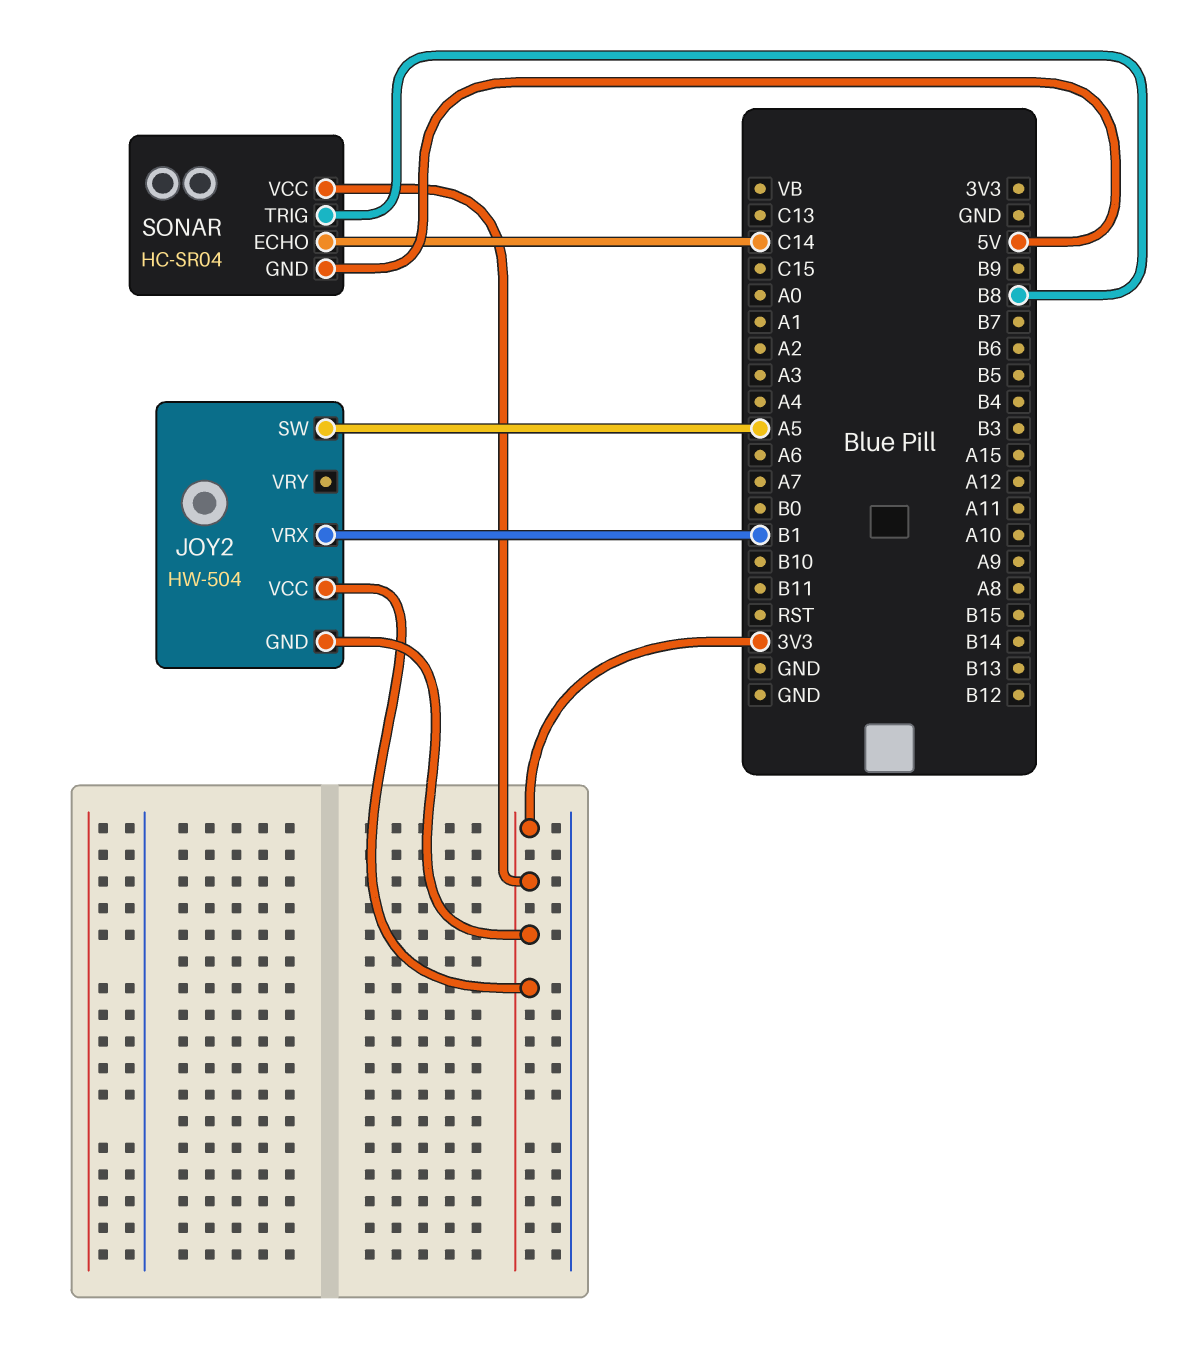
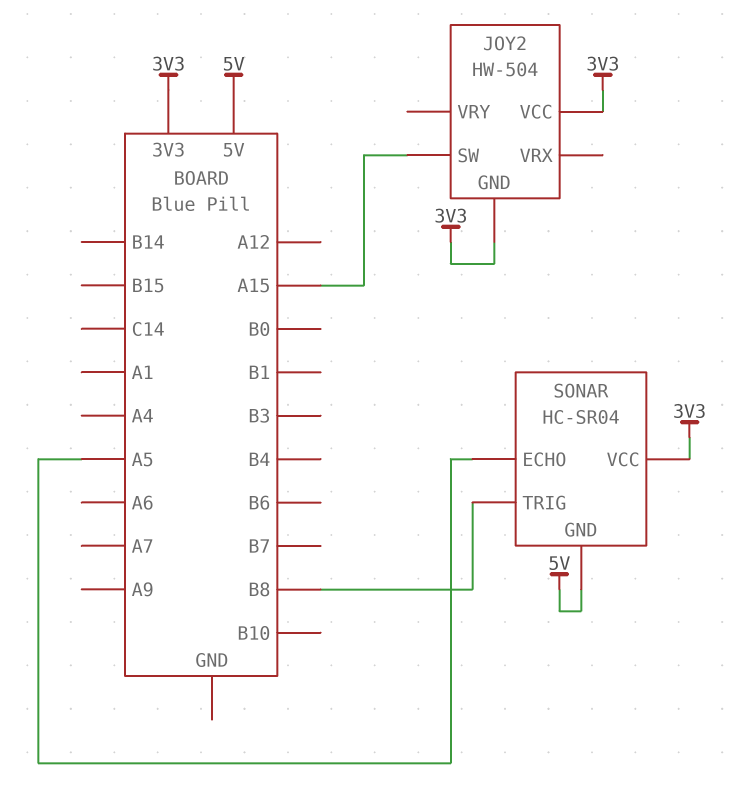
JOY2 pin SW: A5 -> A15
JOY2 pin VRX: B1 -> none
SONAR pin ECHO: C14 -> A5

